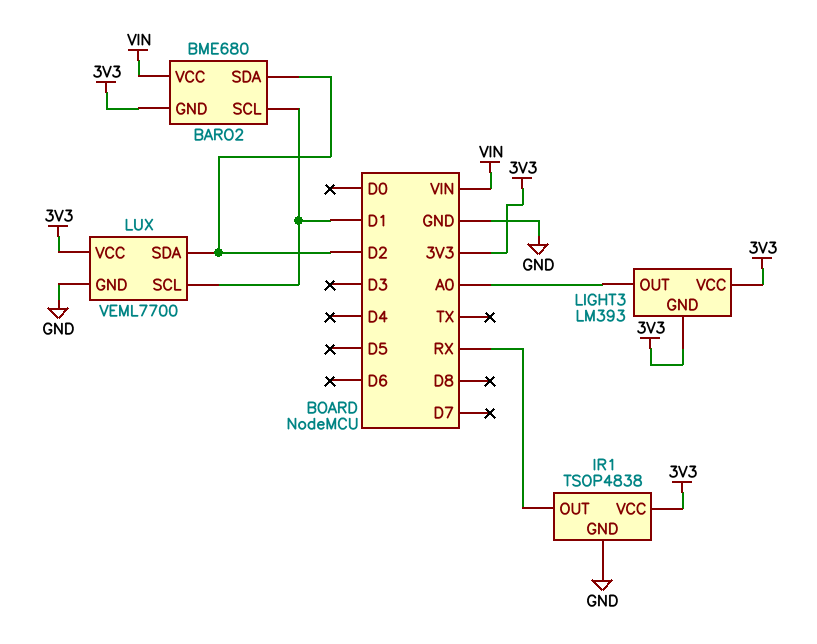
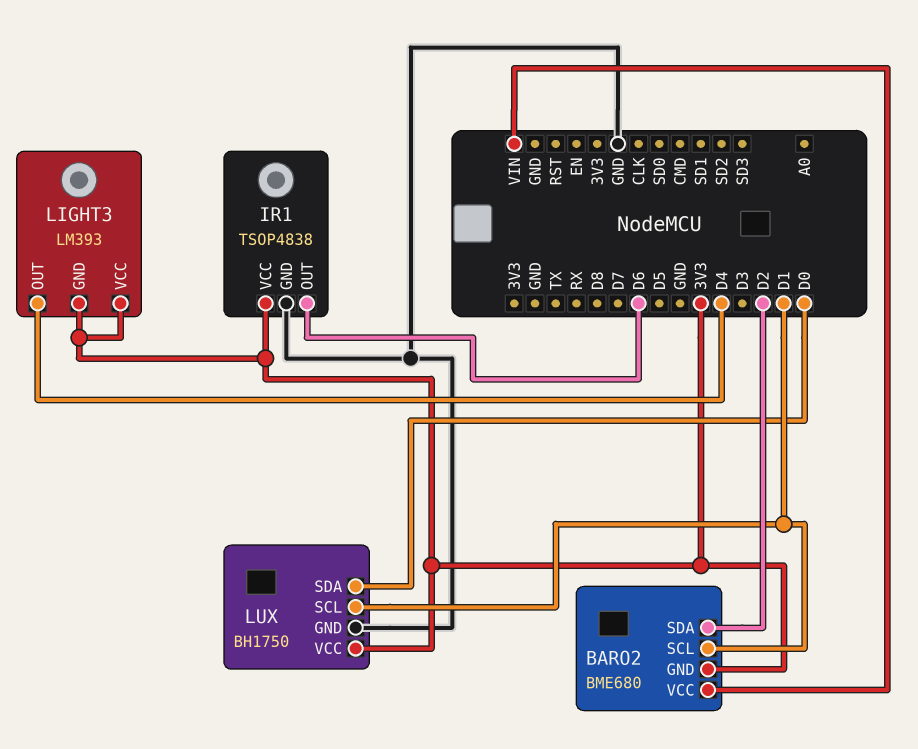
IR1 pin OUT: RX -> D6
LIGHT3 pin OUT: A0 -> D4
LUX: VEML7700 -> BH1750
LUX pin SDA: D2 -> D0

